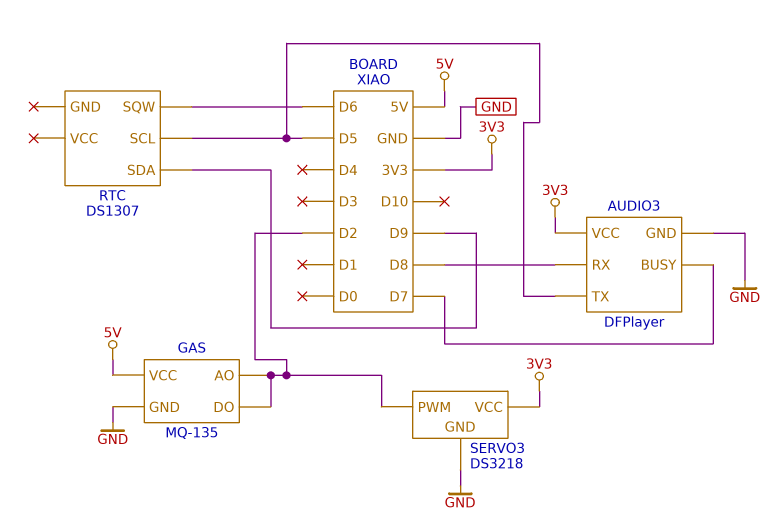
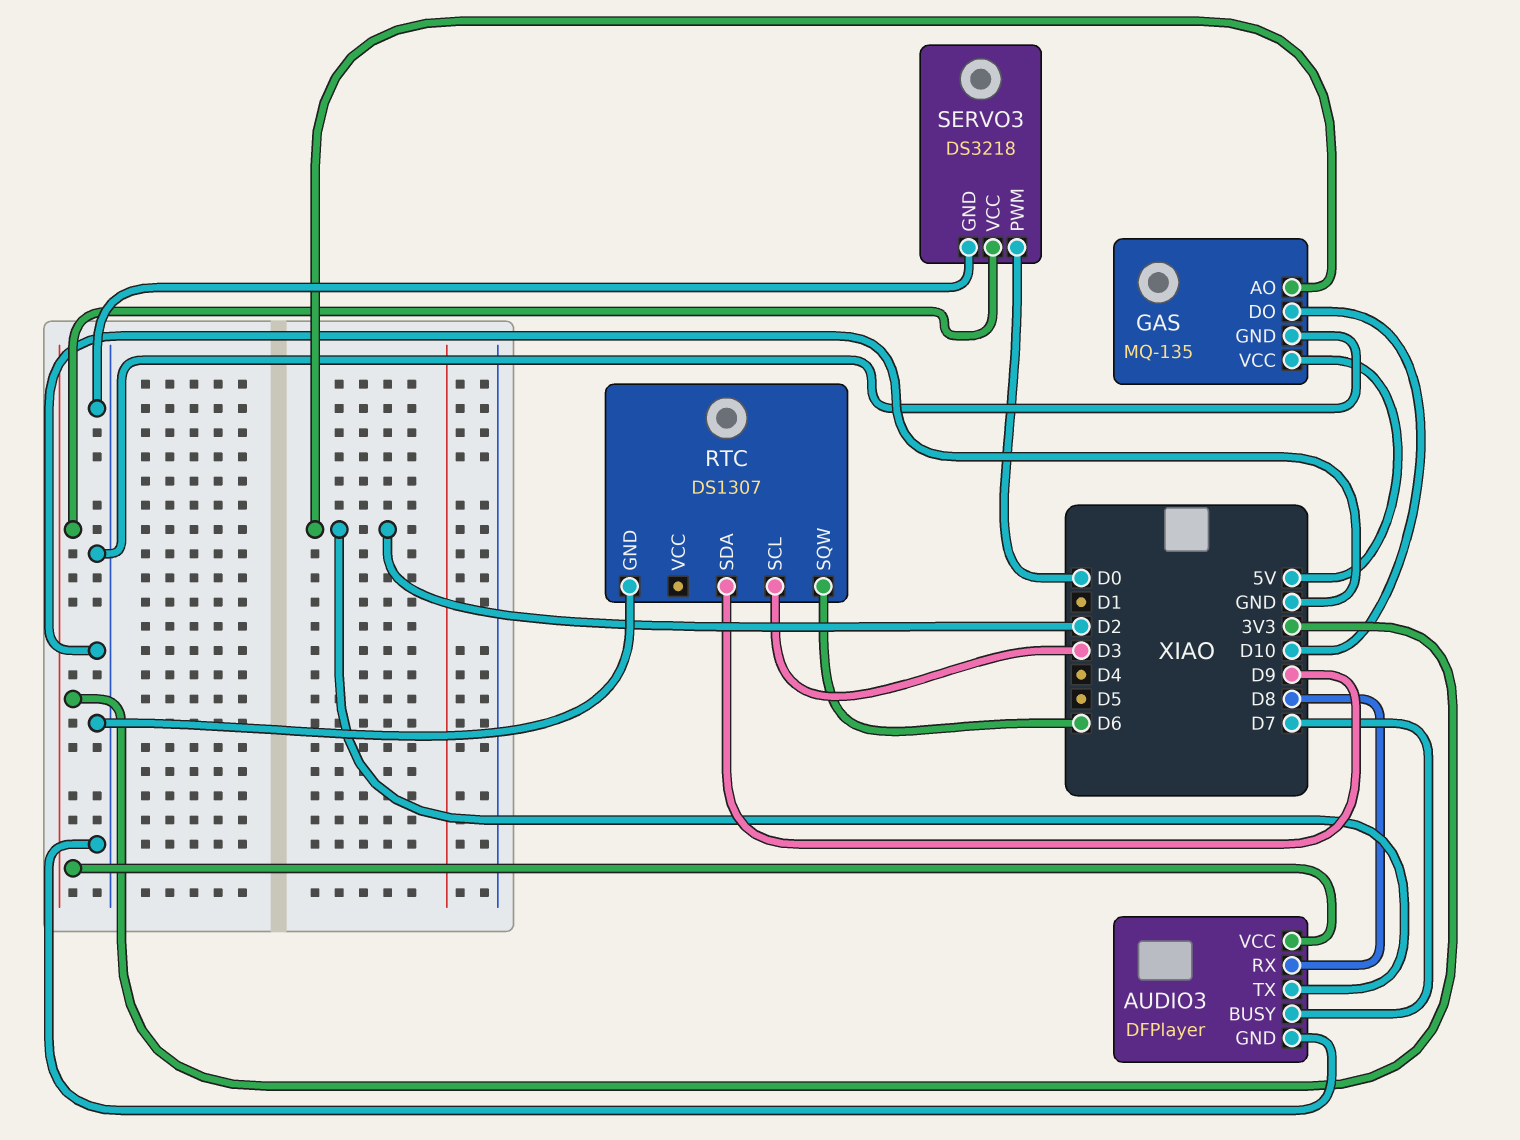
AUDIO3 pin TX: D5 -> D2
GAS pin DO: D2 -> D10
RTC pin GND: none -> GND
RTC pin SCL: D5 -> D3
SERVO3 pin PWM: D2 -> D0

